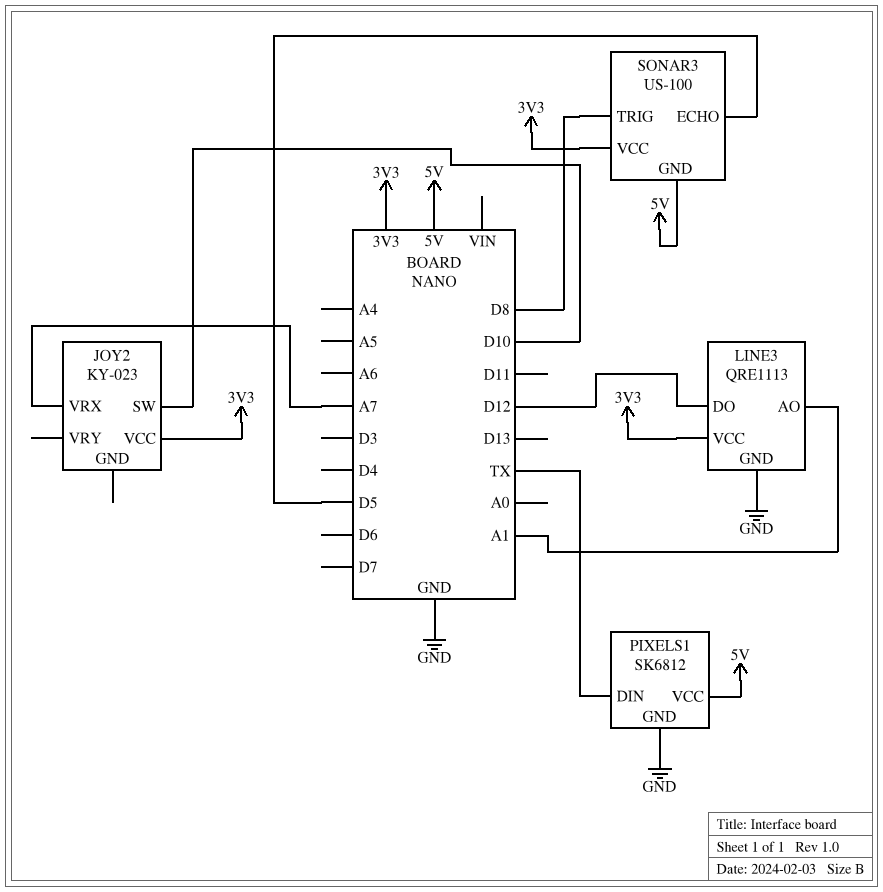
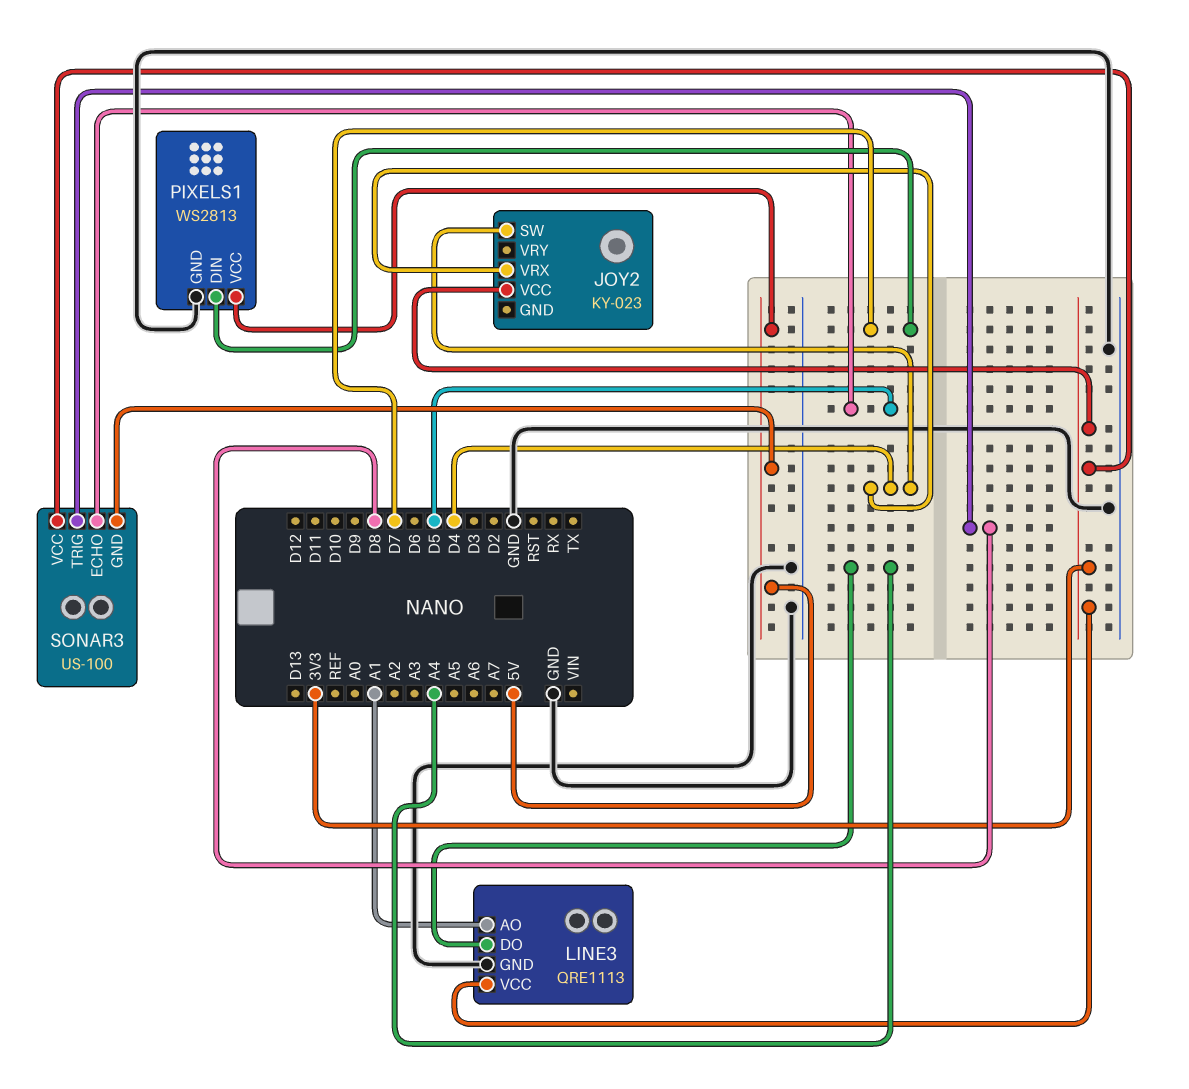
JOY2 pin SW: D10 -> D4
JOY2 pin VRX: A7 -> D4
LINE3 pin DO: D12 -> A4
PIXELS1: SK6812 -> WS2813
PIXELS1 pin DIN: TX -> D7

